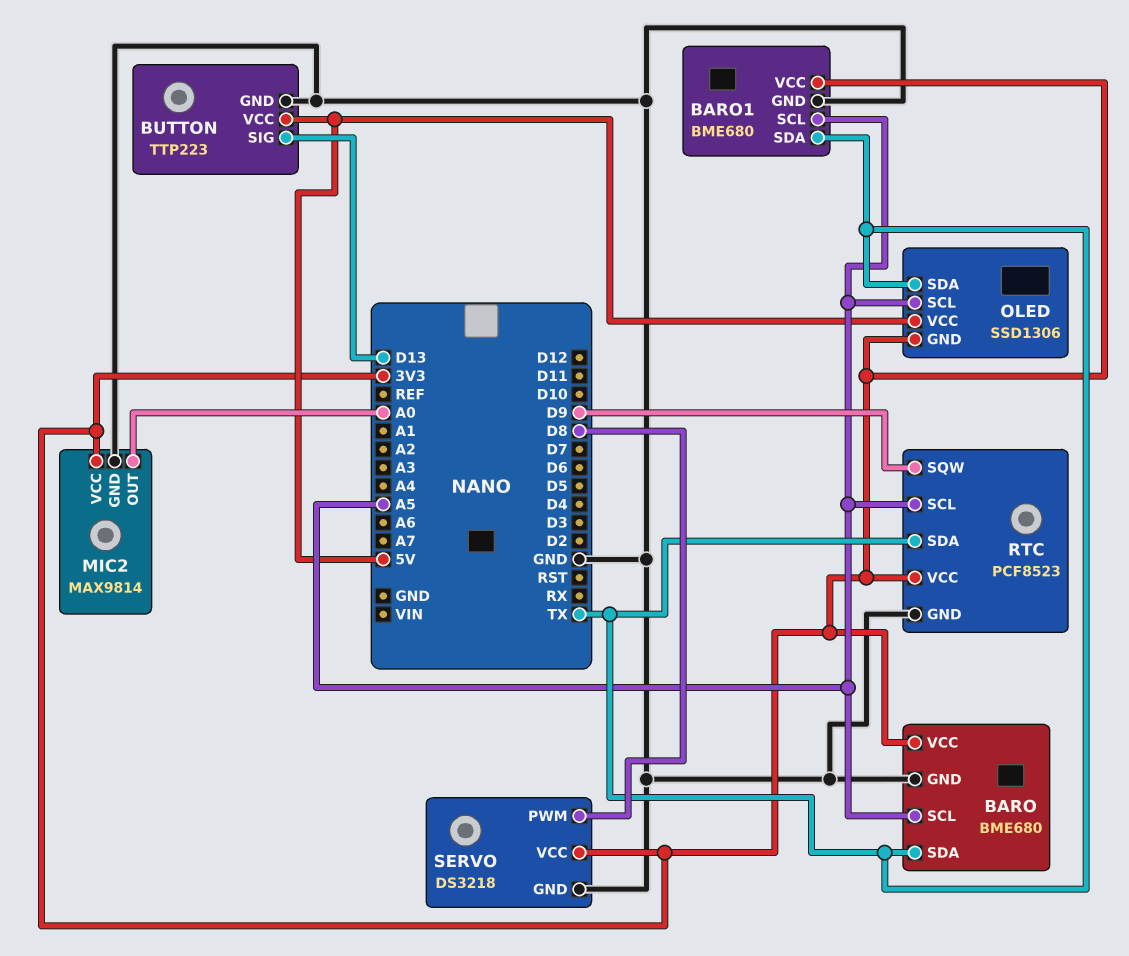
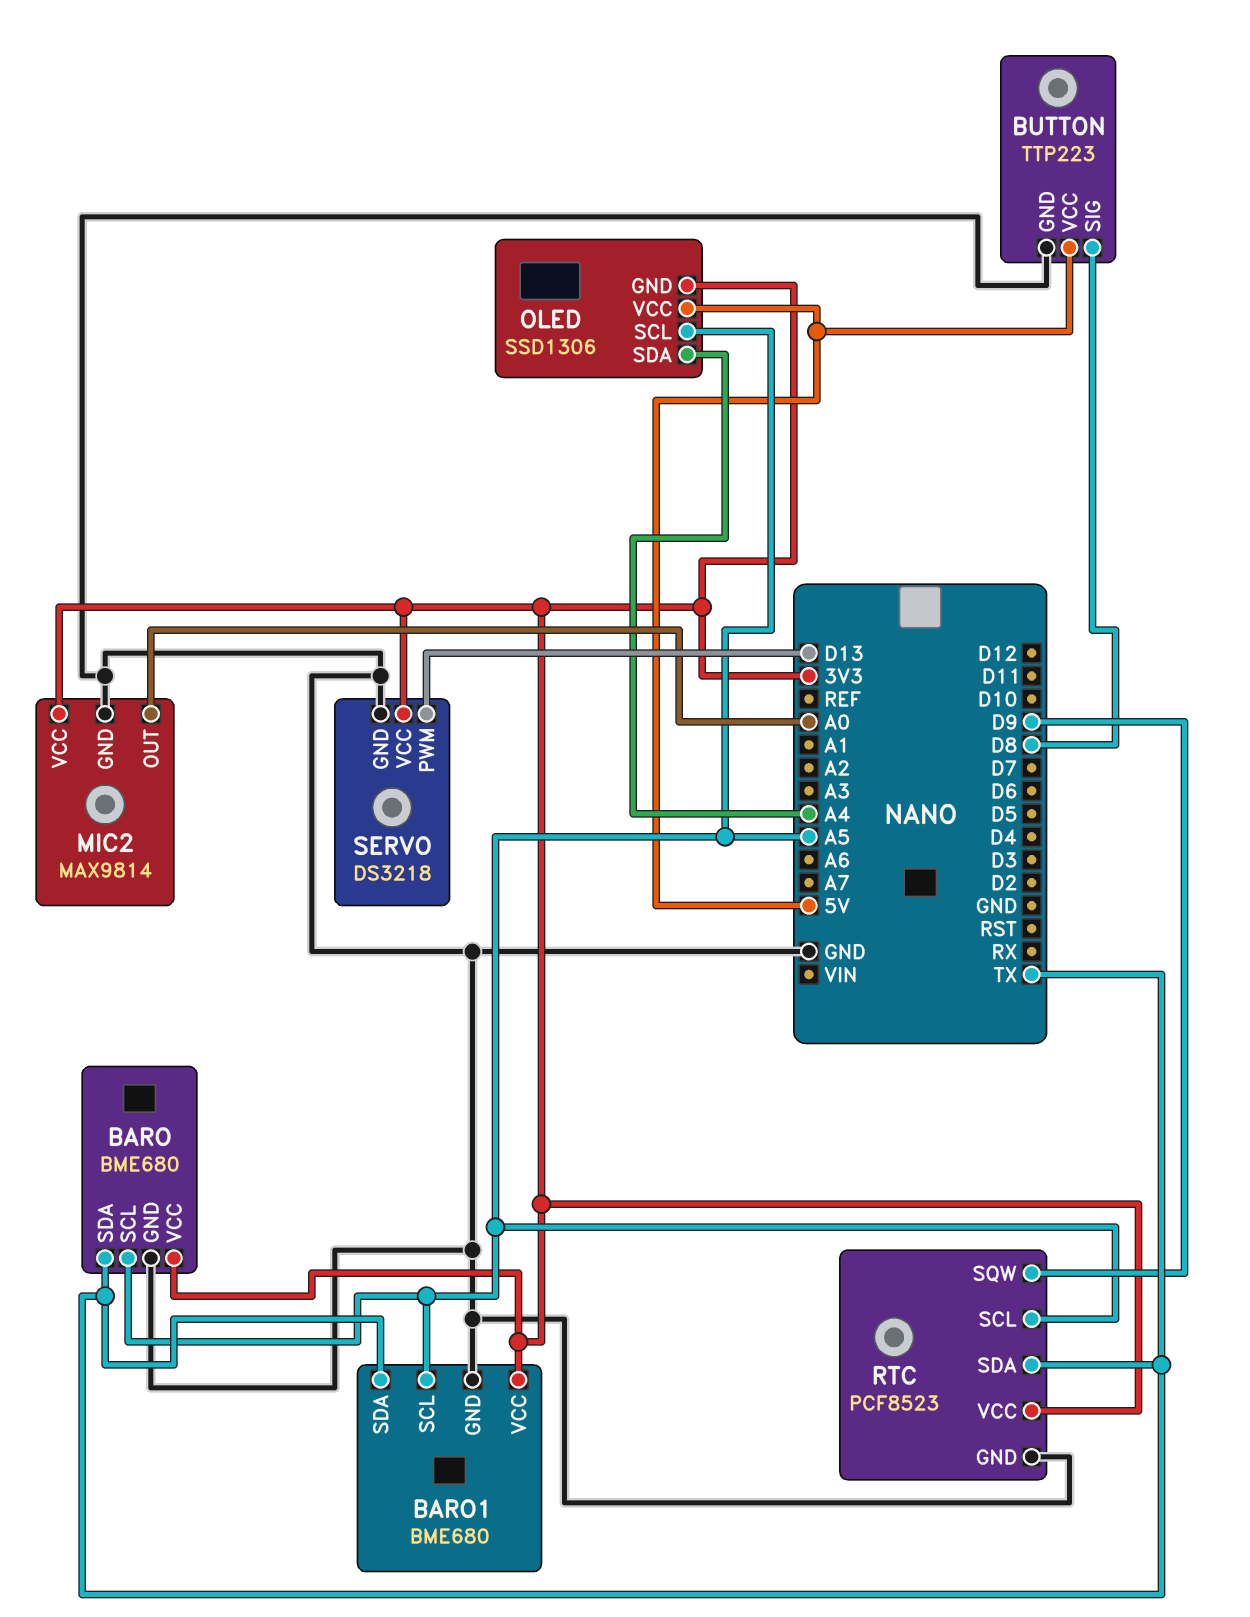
BUTTON pin SIG: D13 -> D8
OLED pin SDA: TX -> A4
SERVO pin PWM: D8 -> D13

